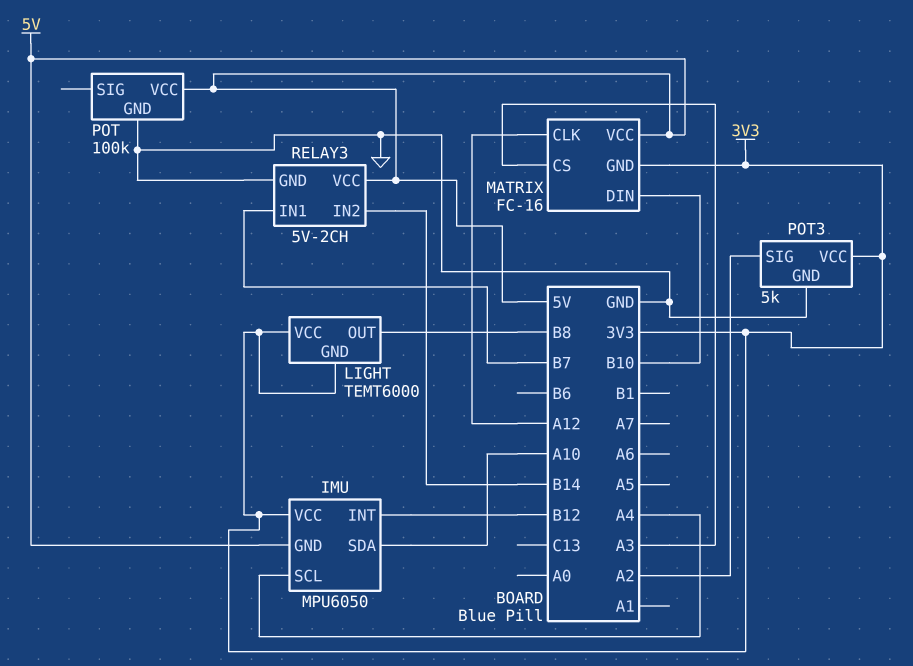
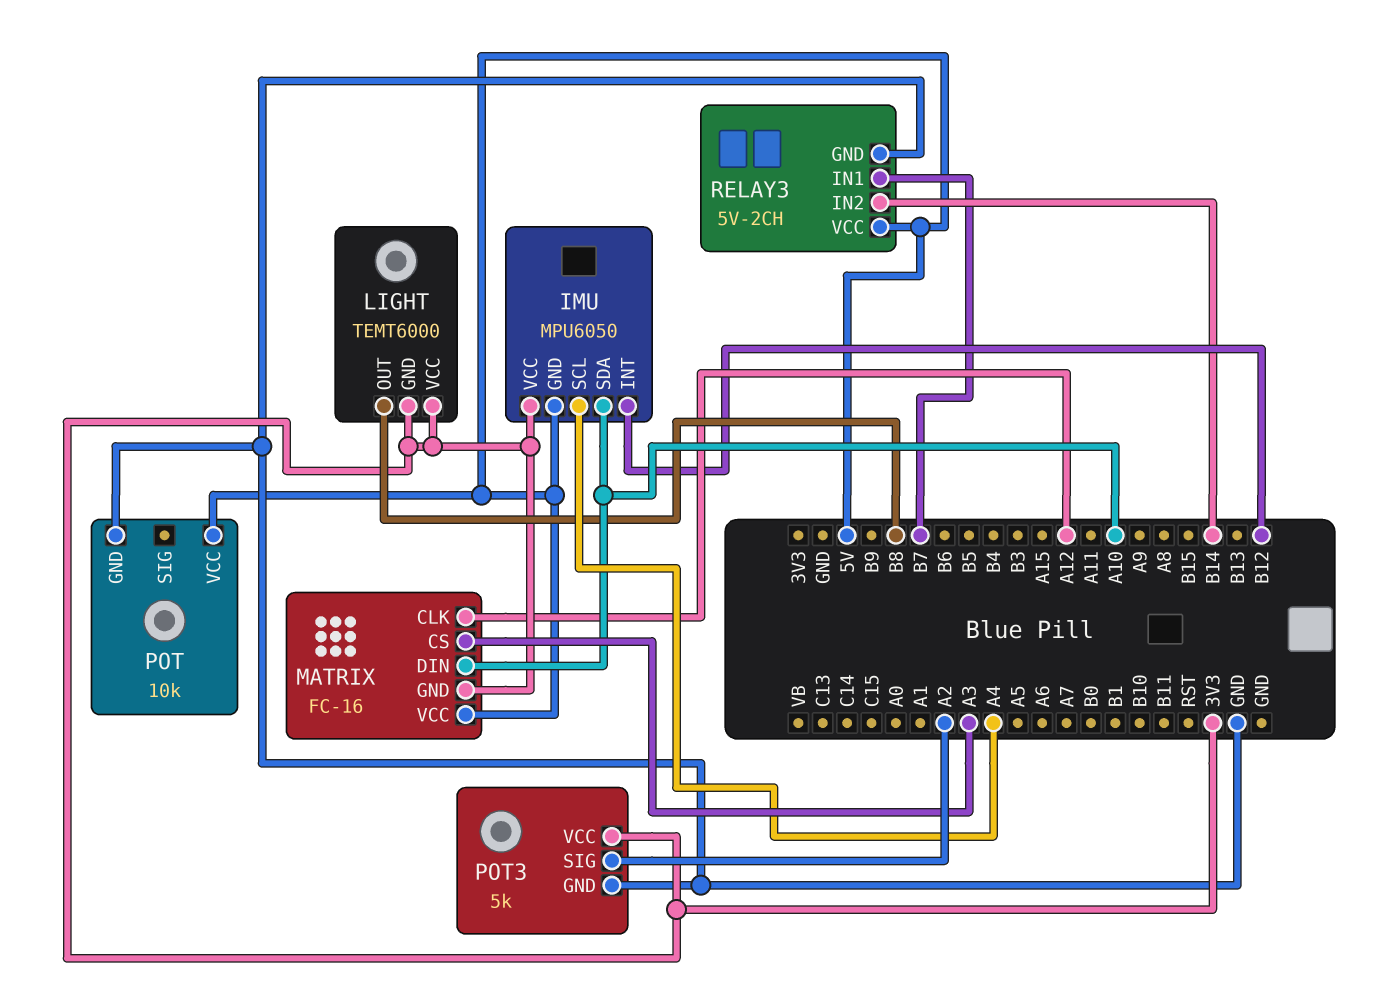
MATRIX pin DIN: B10 -> A10
POT: 100k -> 10k

